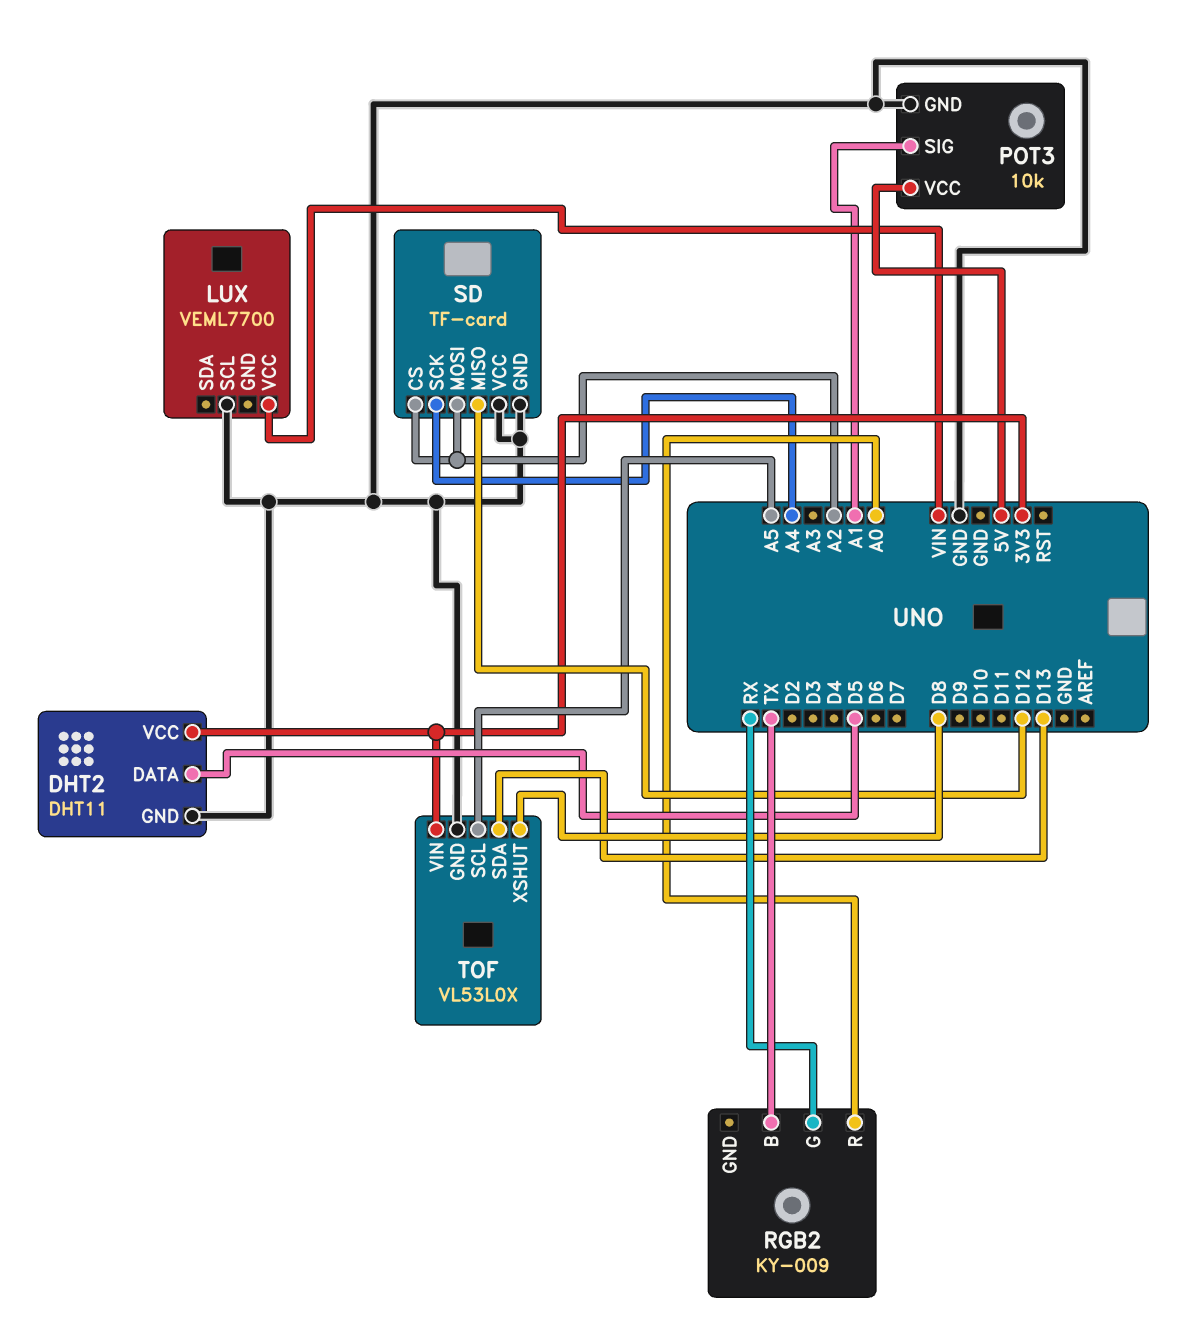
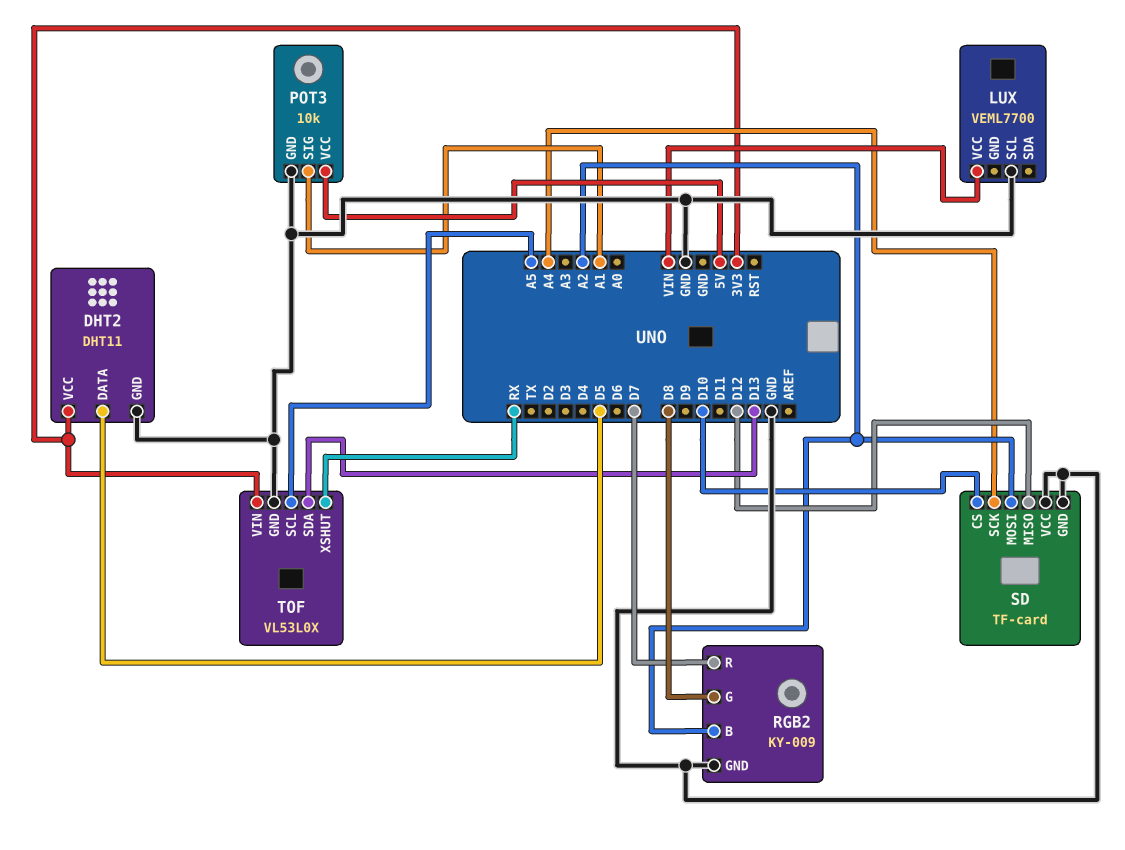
RGB2 pin B: TX -> A2
RGB2 pin G: RX -> D8
RGB2 pin GND: none -> GND
RGB2 pin R: A0 -> D7
SD pin CS: A2 -> D10
TOF pin XSHUT: D8 -> RX

